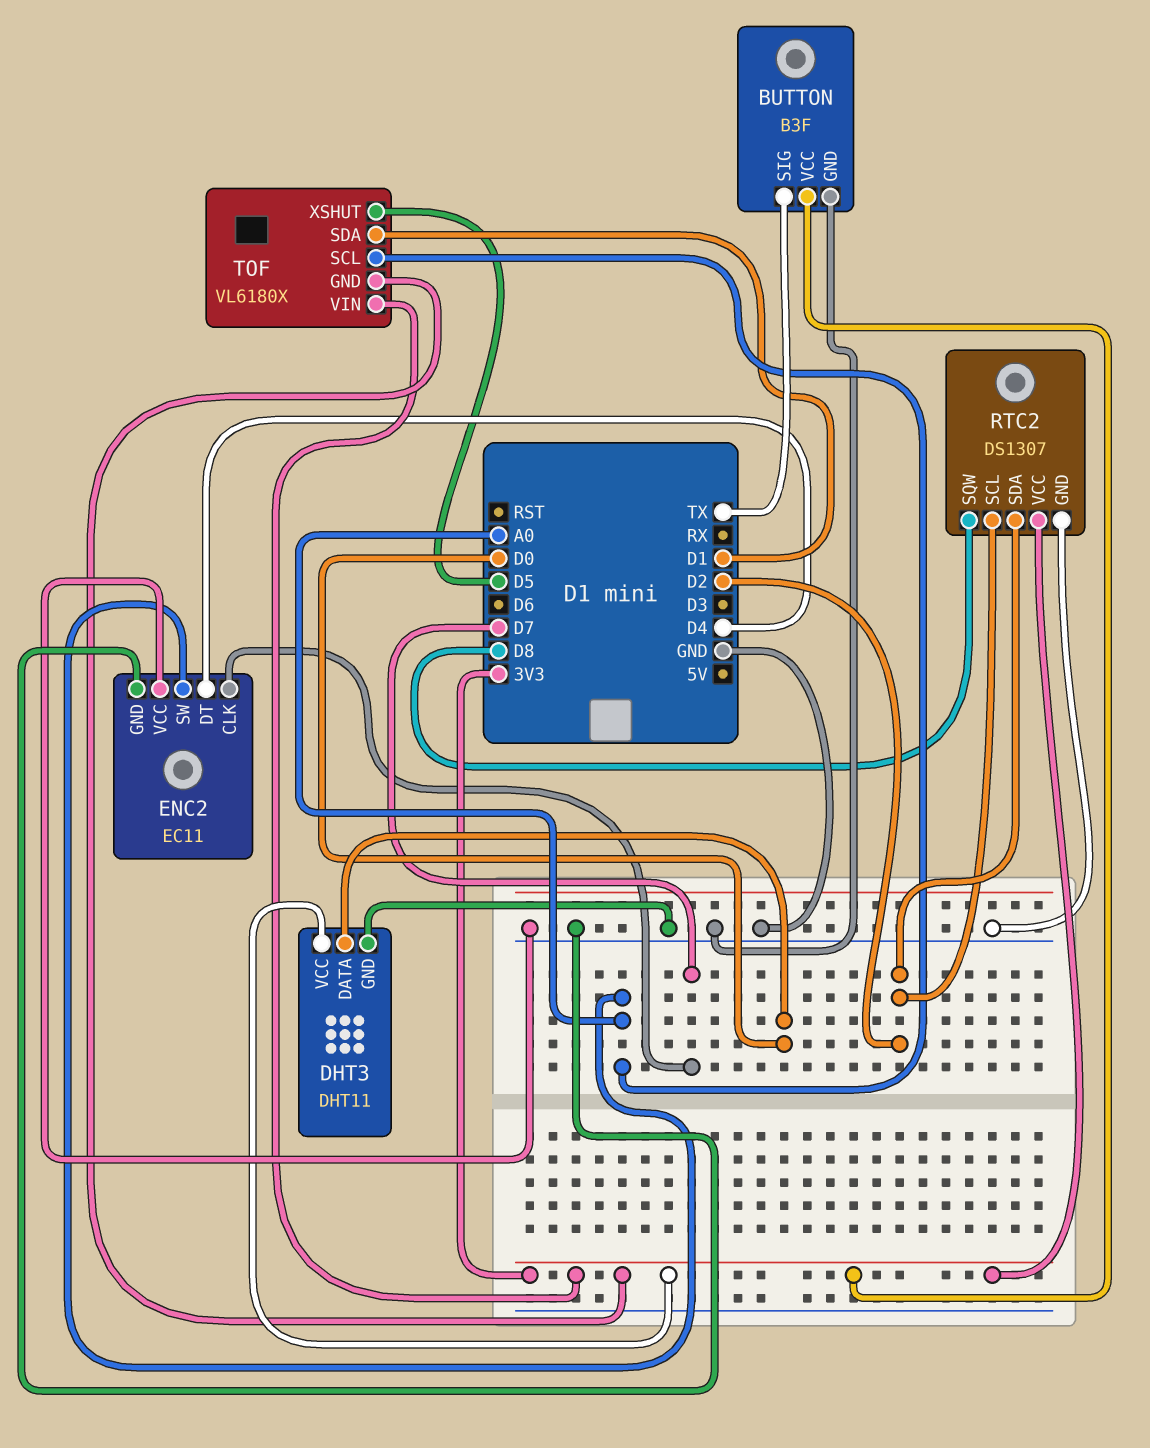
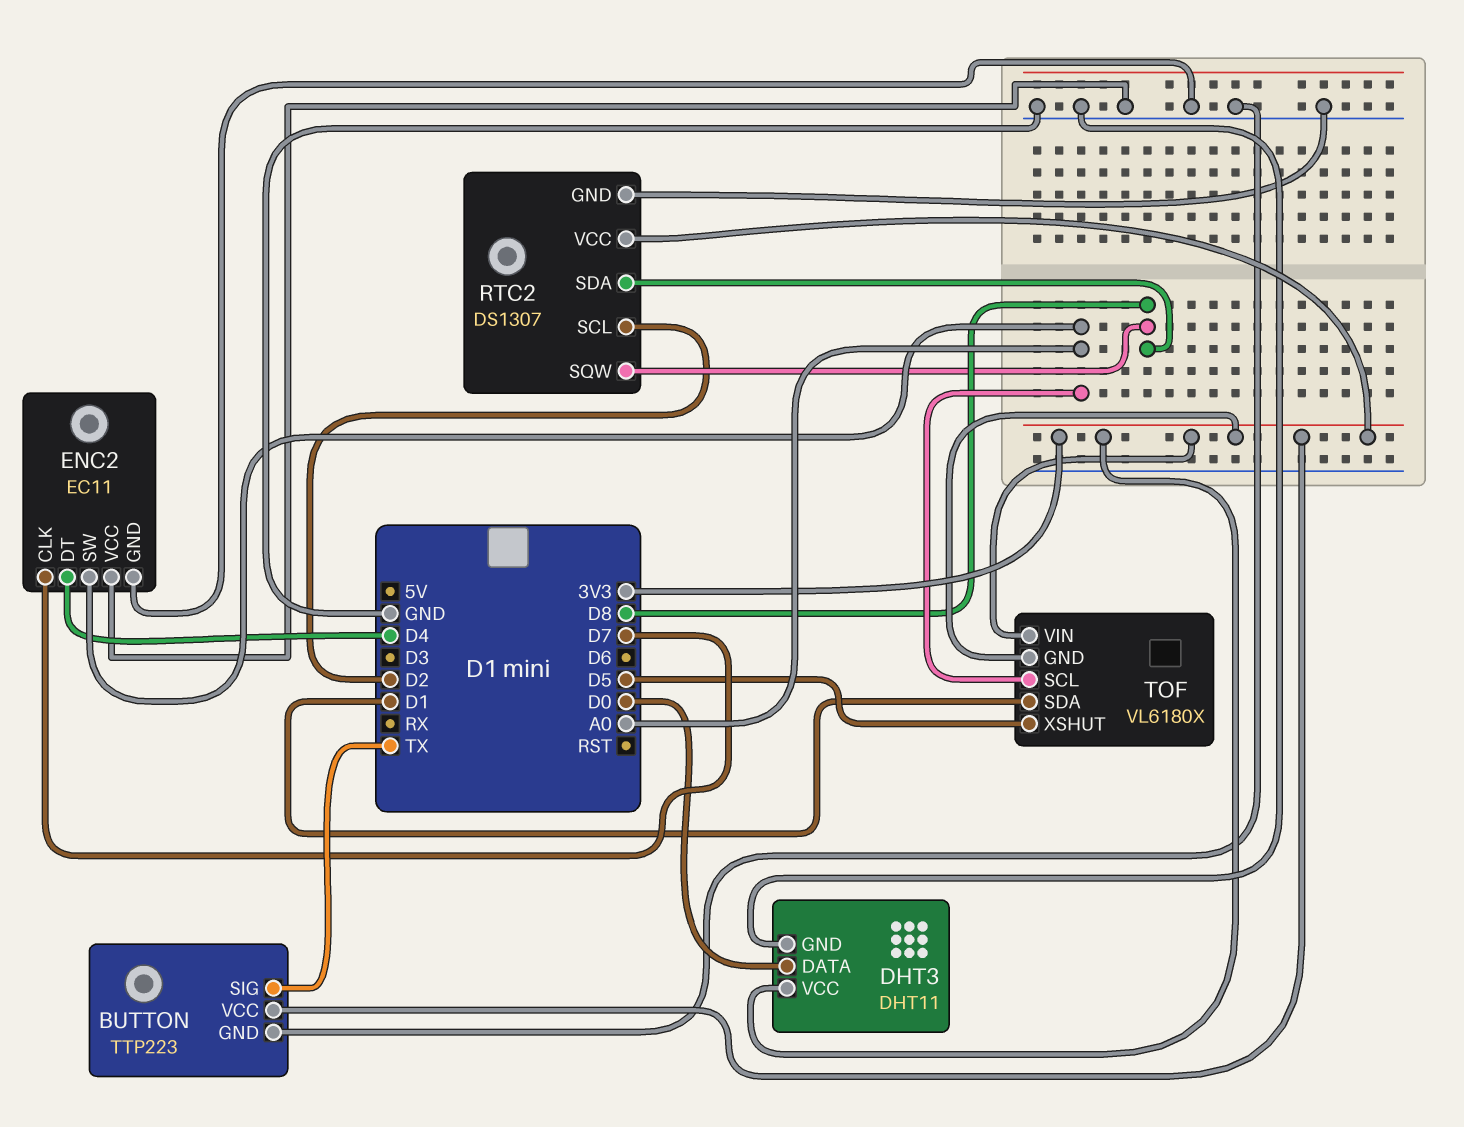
BUTTON: B3F -> TTP223
RTC2 pin SDA: D2 -> D8

